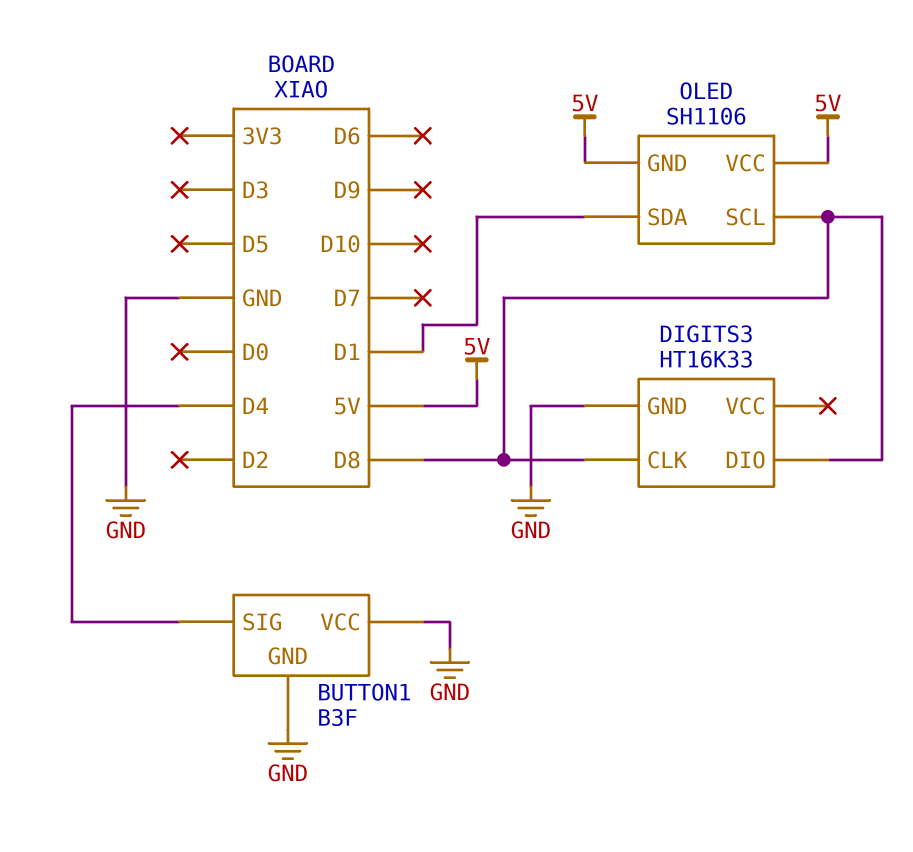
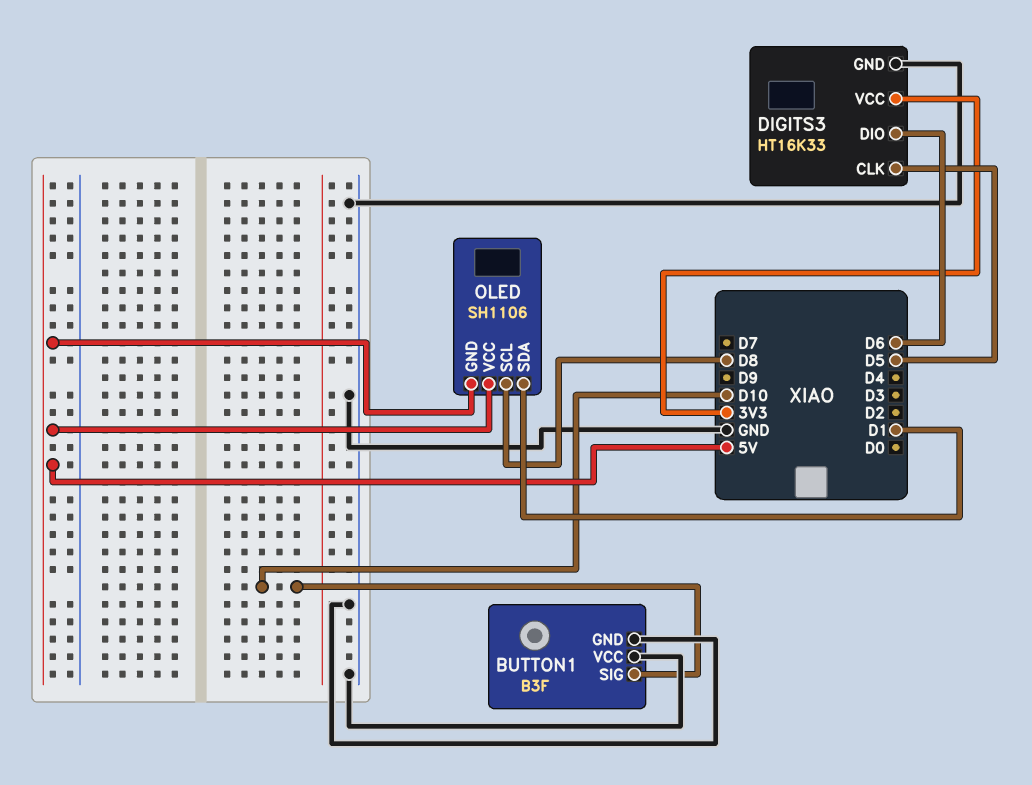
BUTTON1 pin SIG: D4 -> D10
DIGITS3 pin CLK: D8 -> D5
DIGITS3 pin DIO: D8 -> D6
DIGITS3 pin VCC: none -> 3V3

